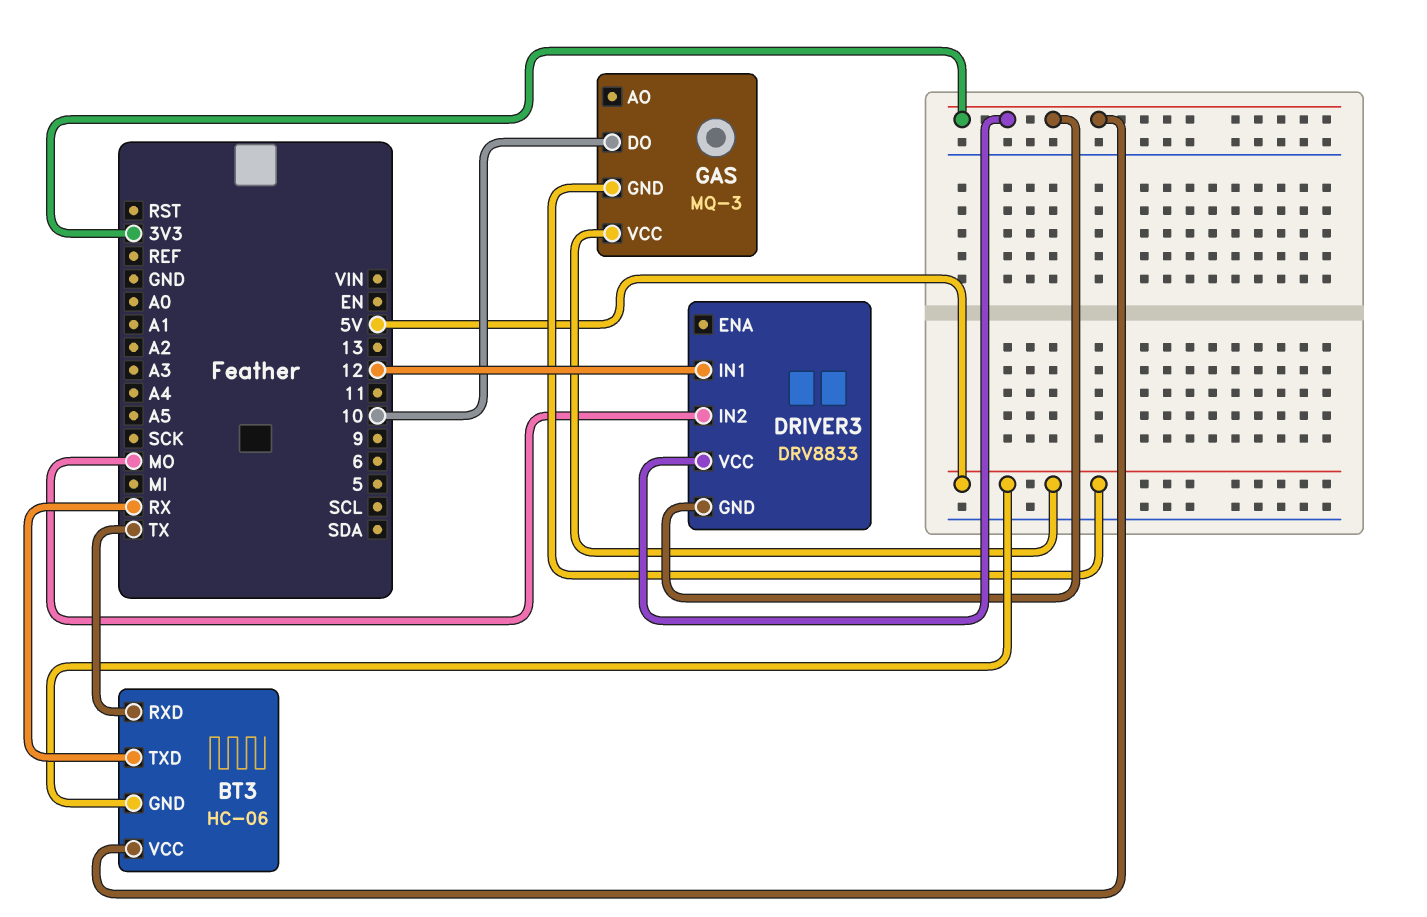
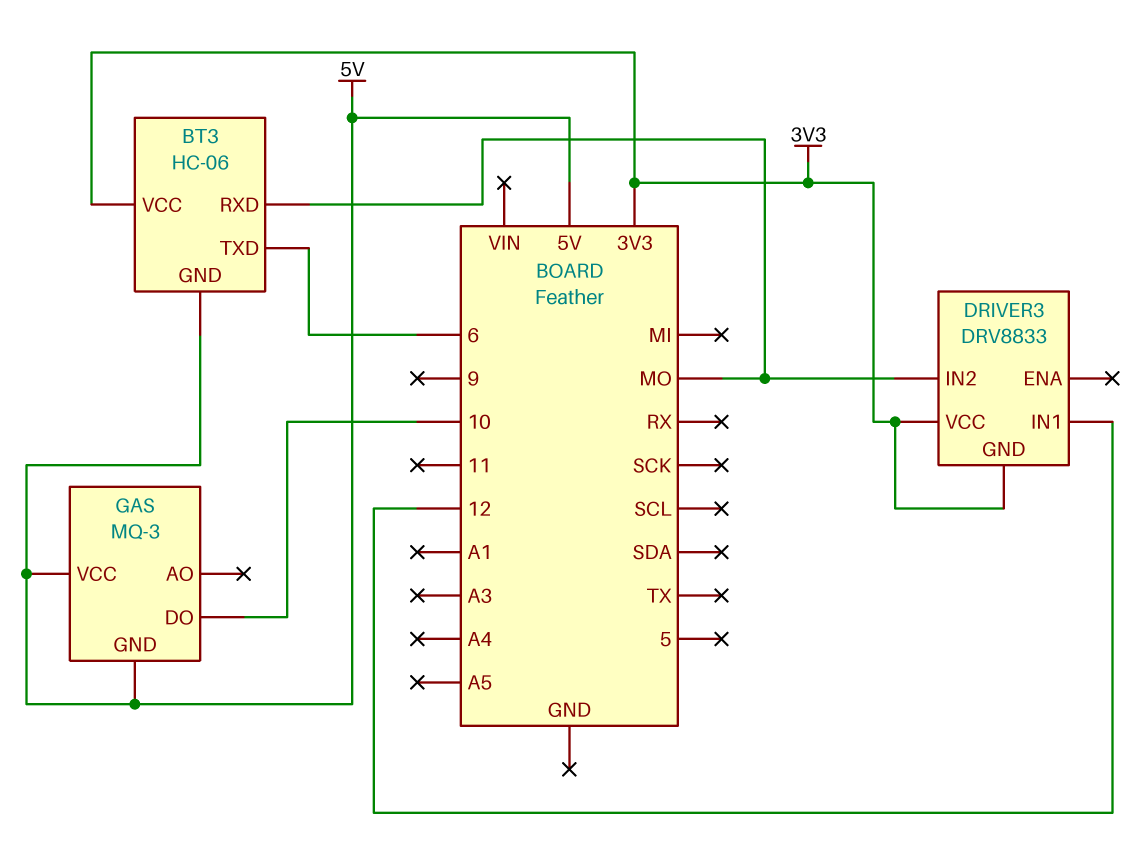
BT3 pin RXD: TX -> MO
BT3 pin TXD: RX -> 6

